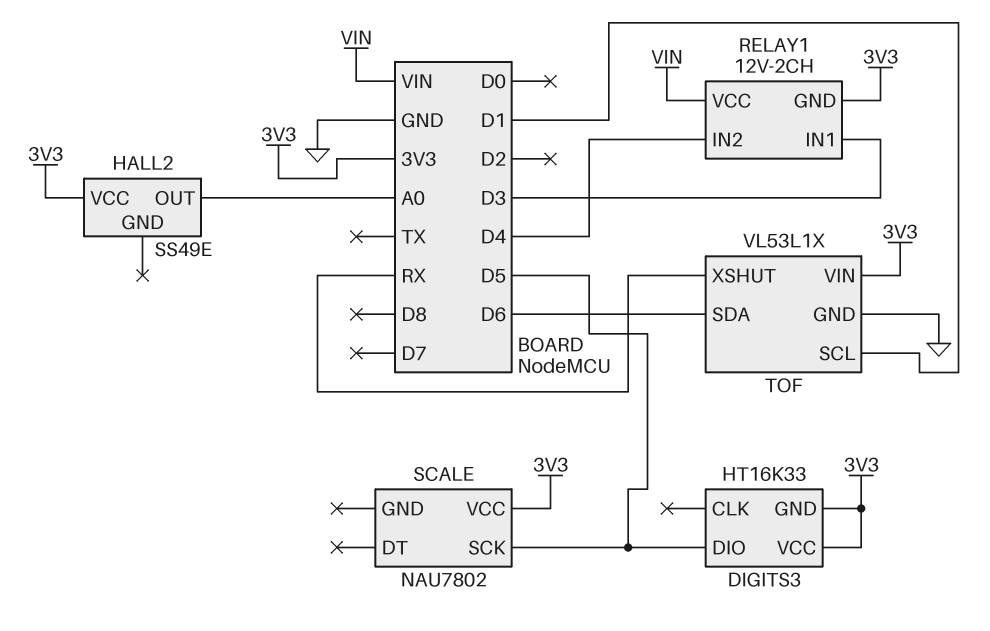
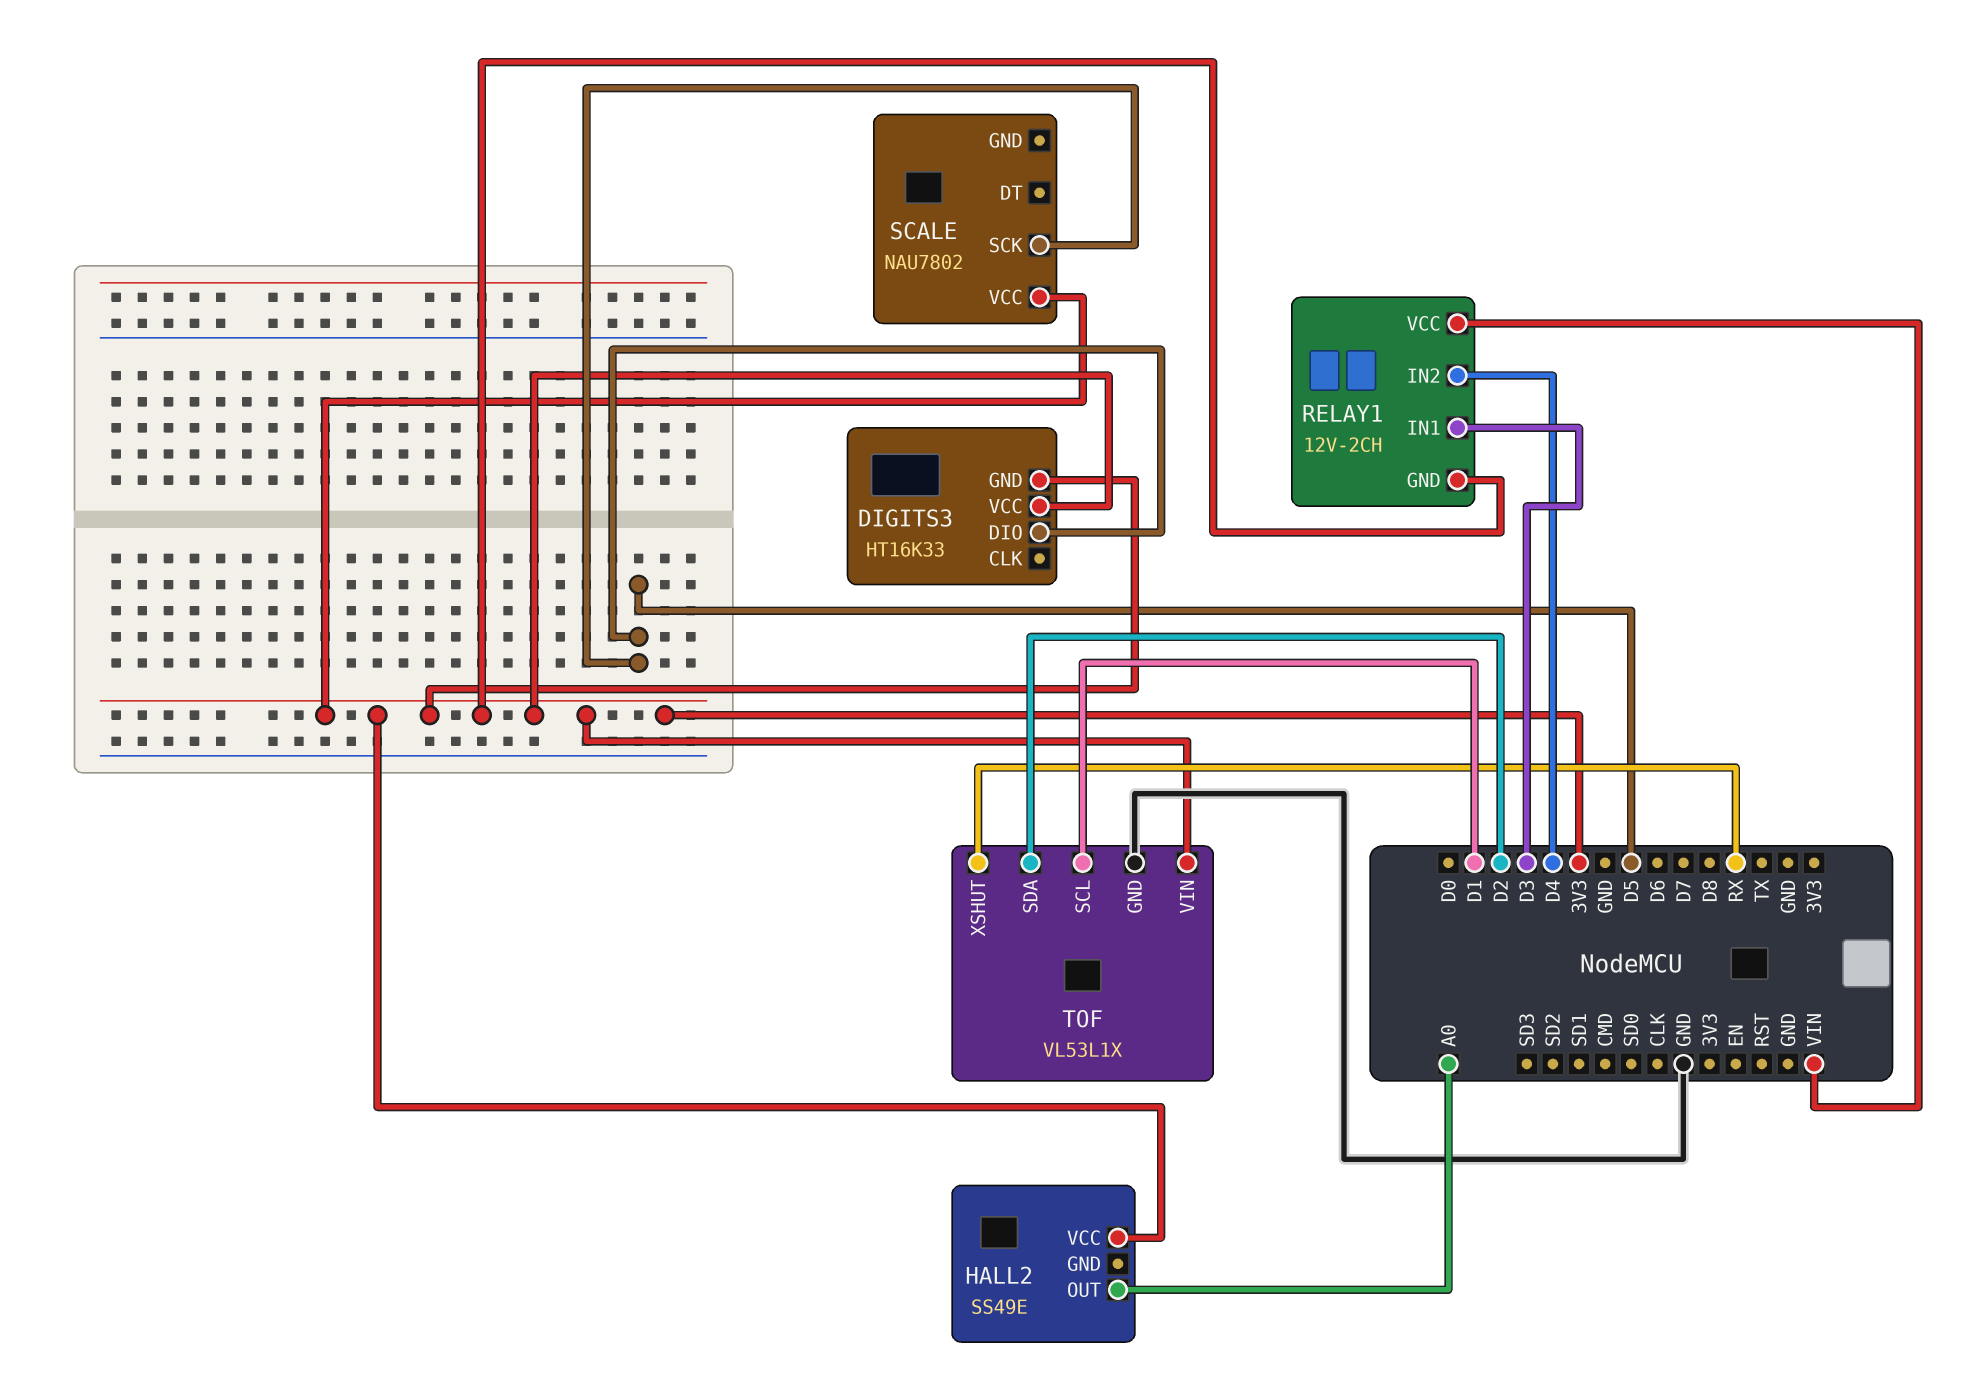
TOF pin SDA: D6 -> D2

